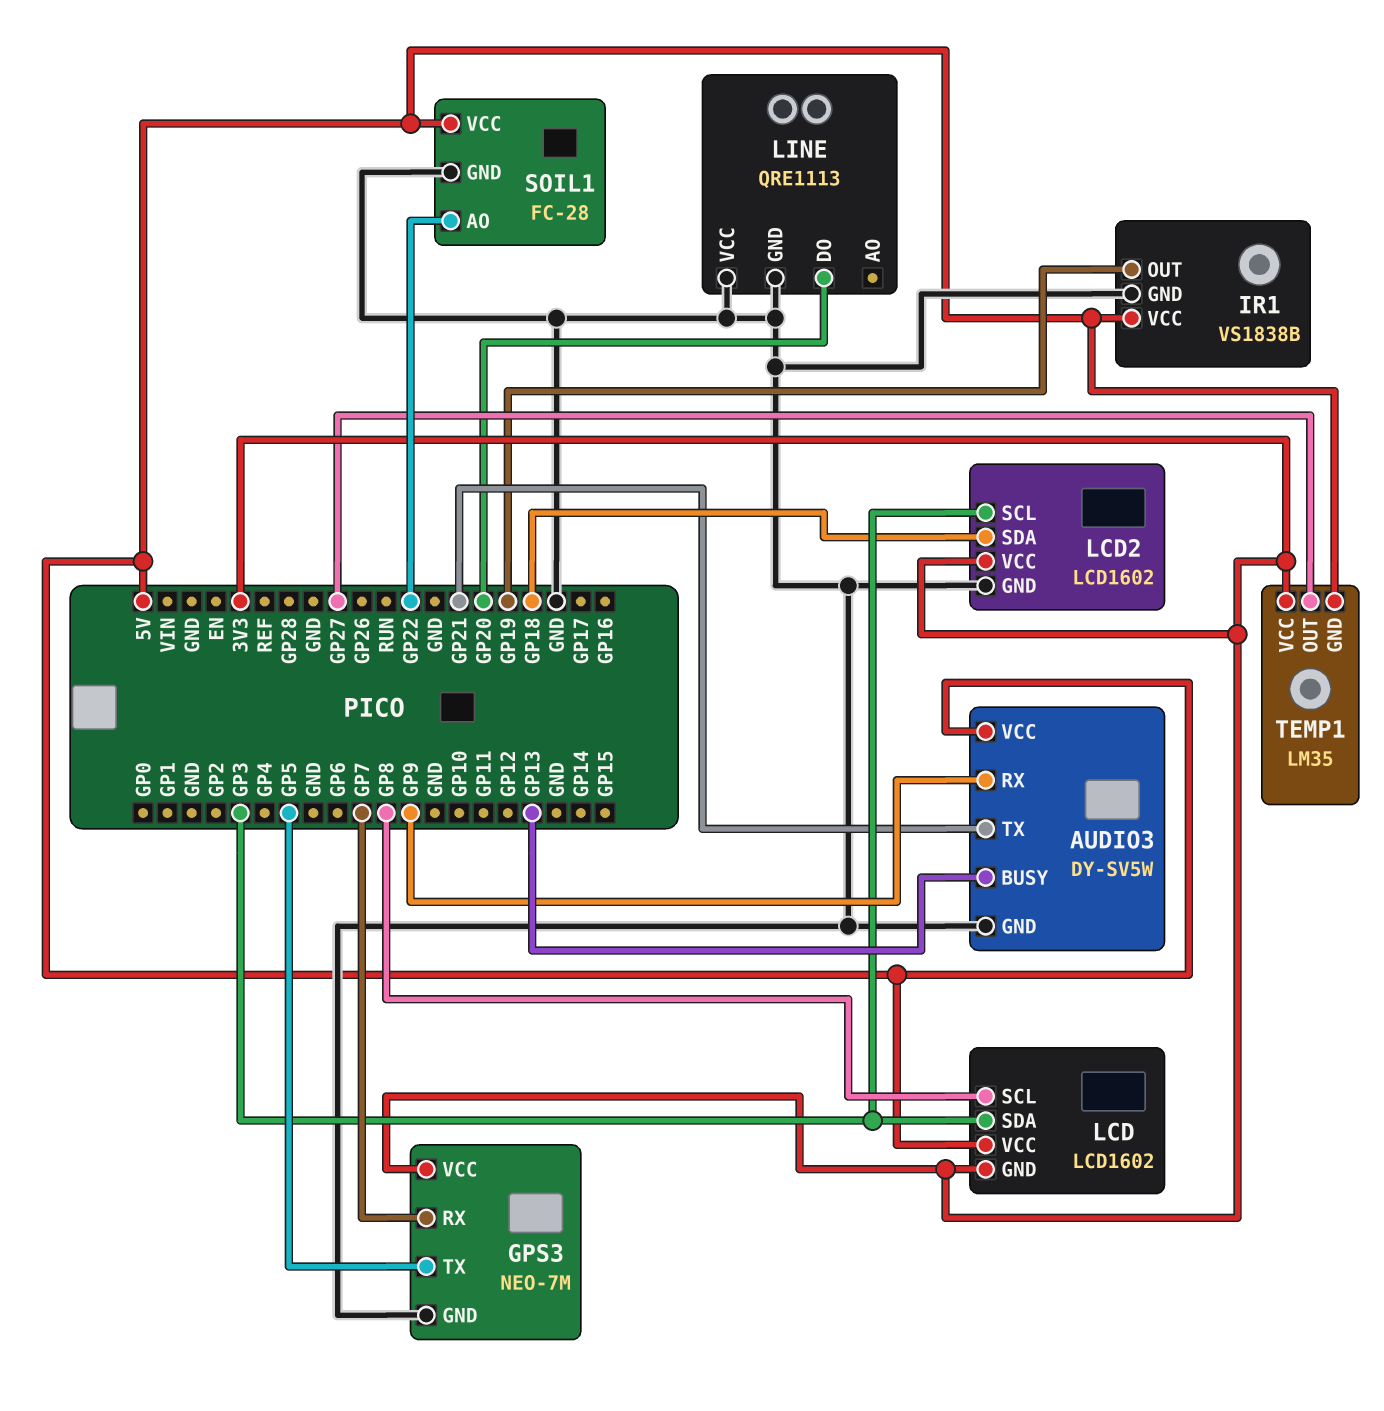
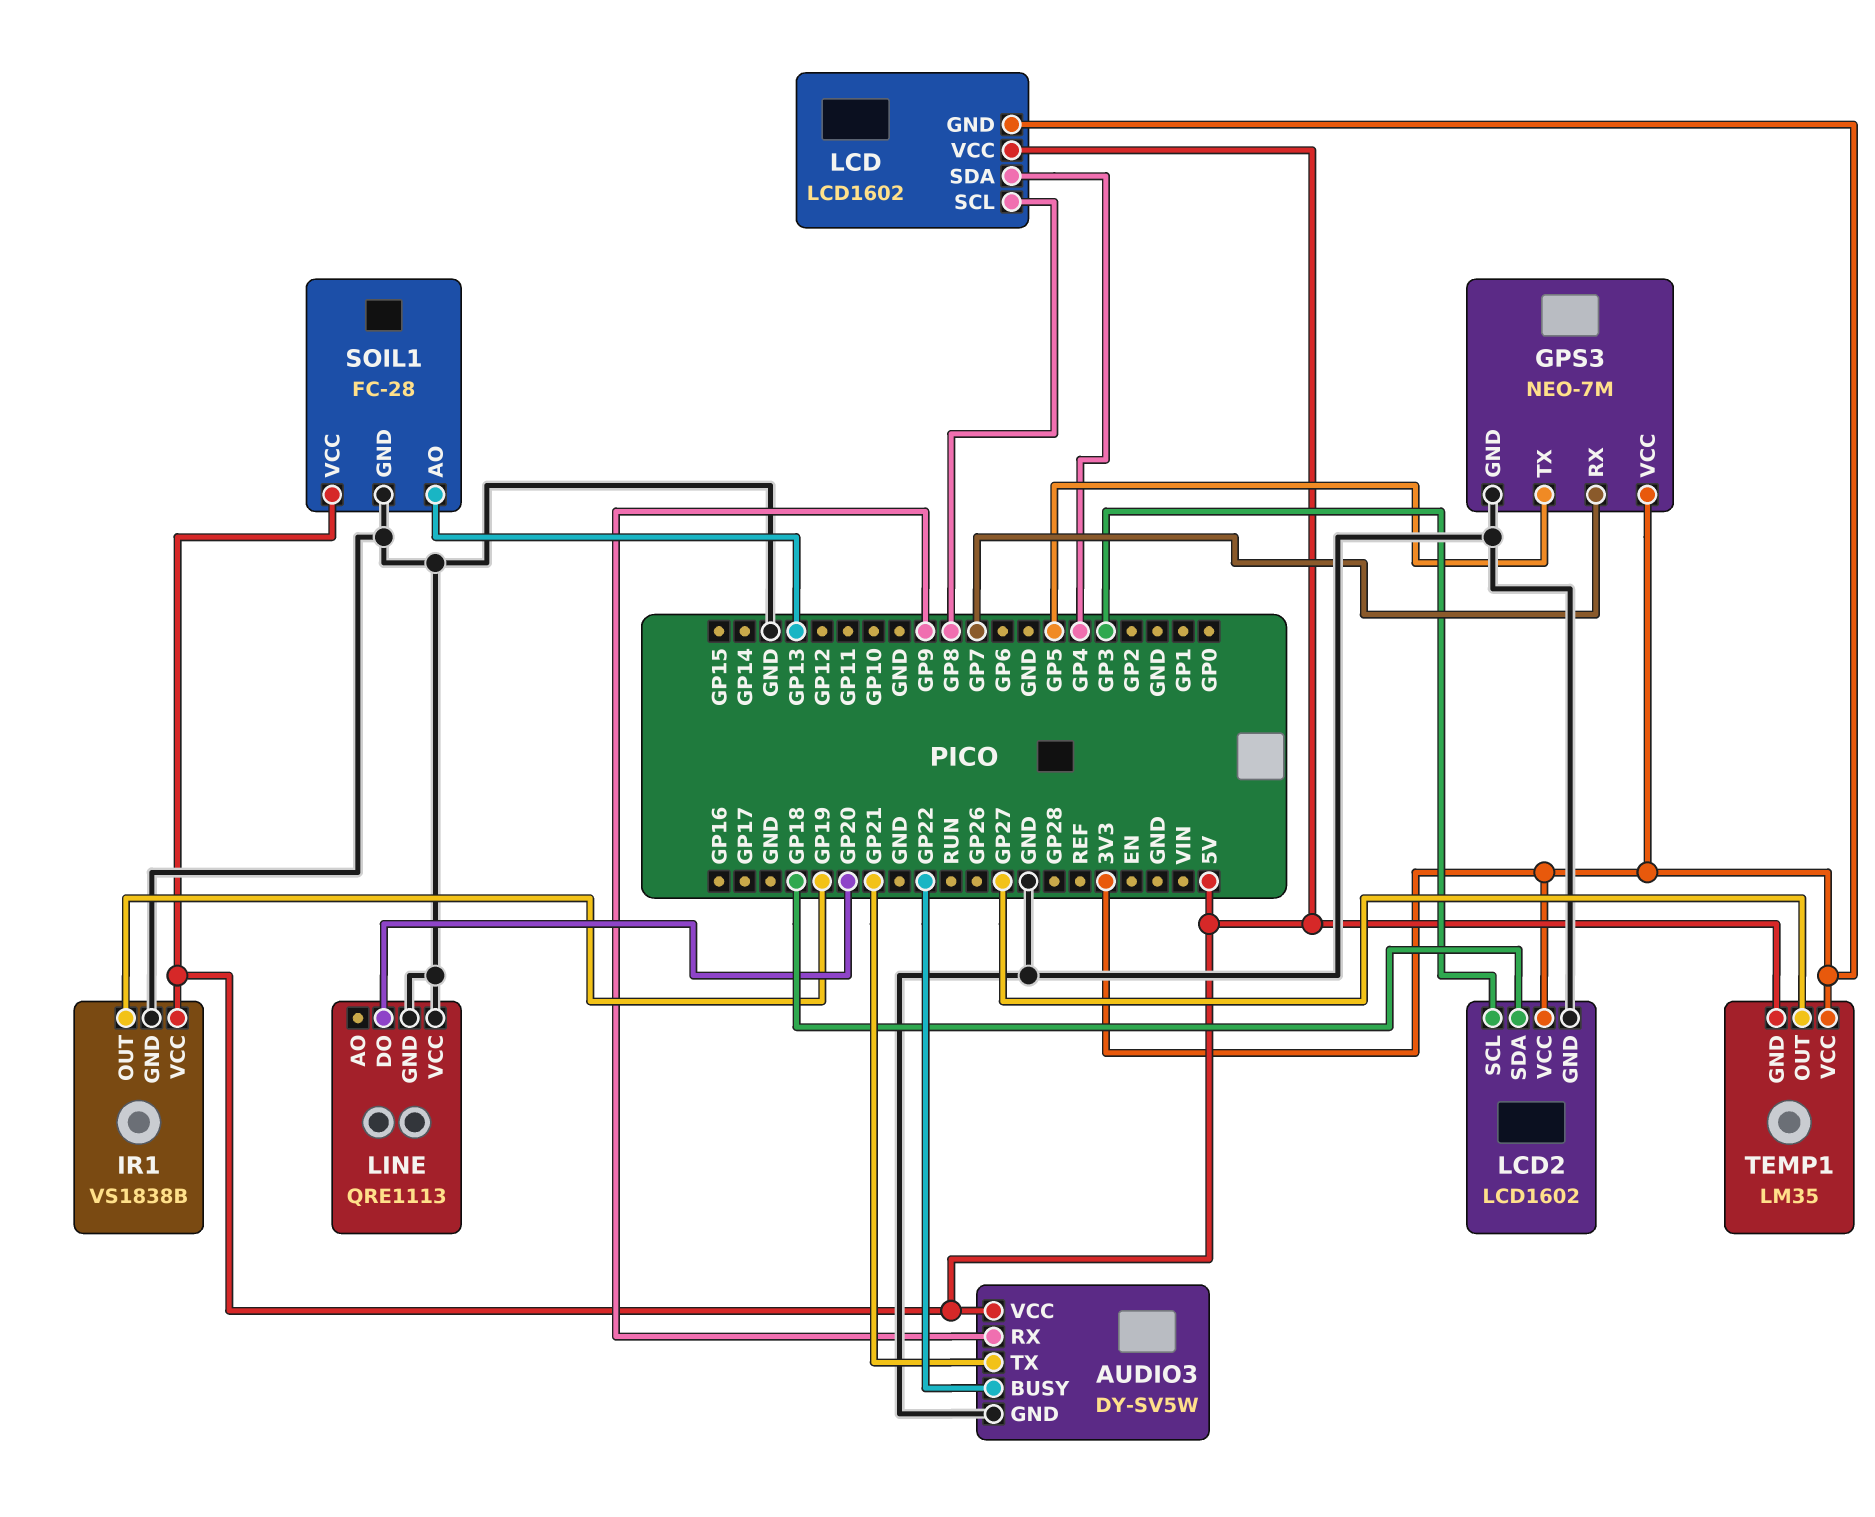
AUDIO3 pin BUSY: GP13 -> GP22
LCD pin SDA: GP3 -> GP4
SOIL1 pin AO: GP22 -> GP13

